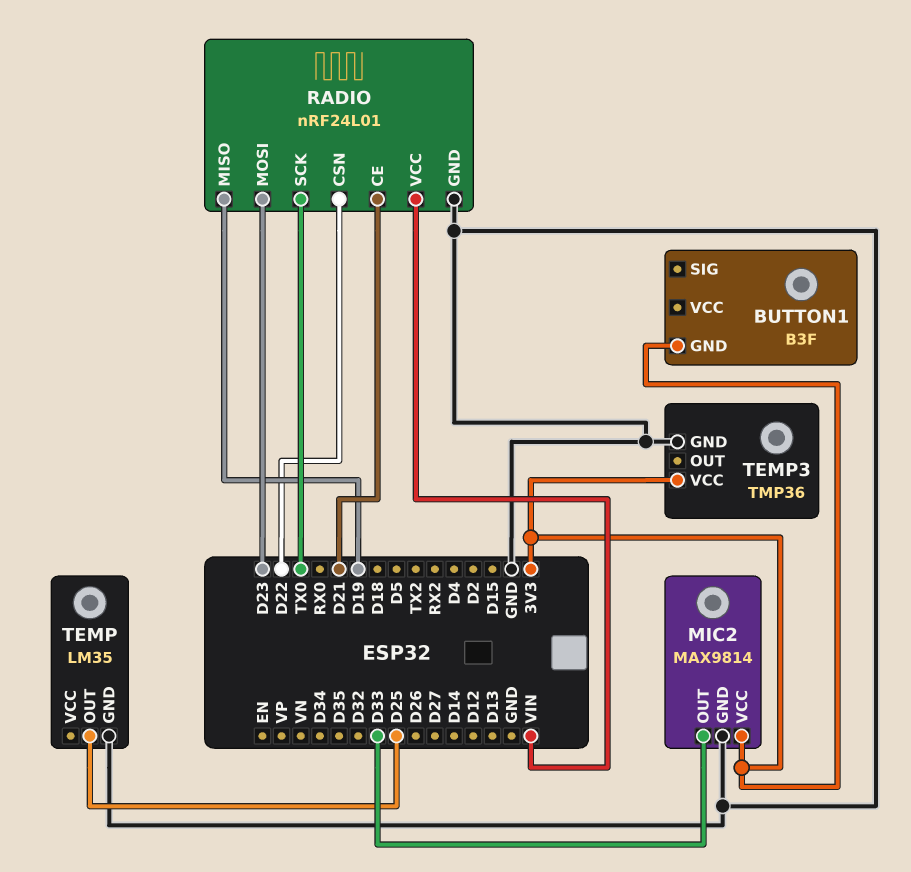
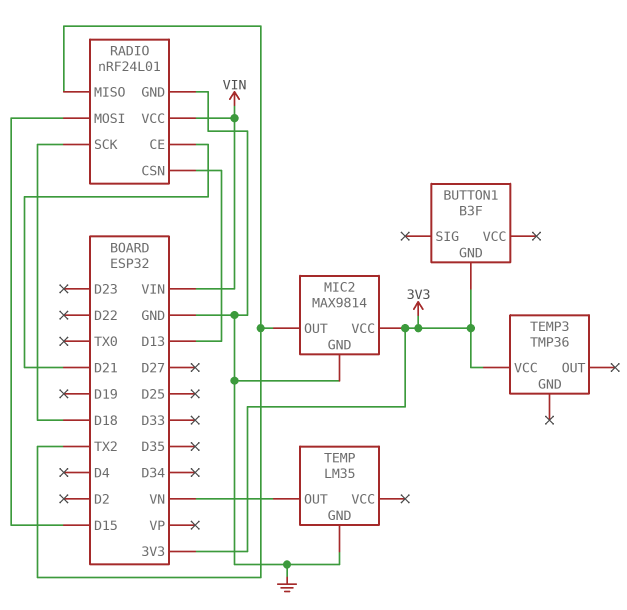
MIC2 pin OUT: D33 -> TX2
RADIO pin CSN: D22 -> D13
RADIO pin MISO: D19 -> TX2
RADIO pin MOSI: D23 -> D15
RADIO pin SCK: TX0 -> D18
TEMP pin OUT: D25 -> VN
TEMP3 pin GND: GND -> none

